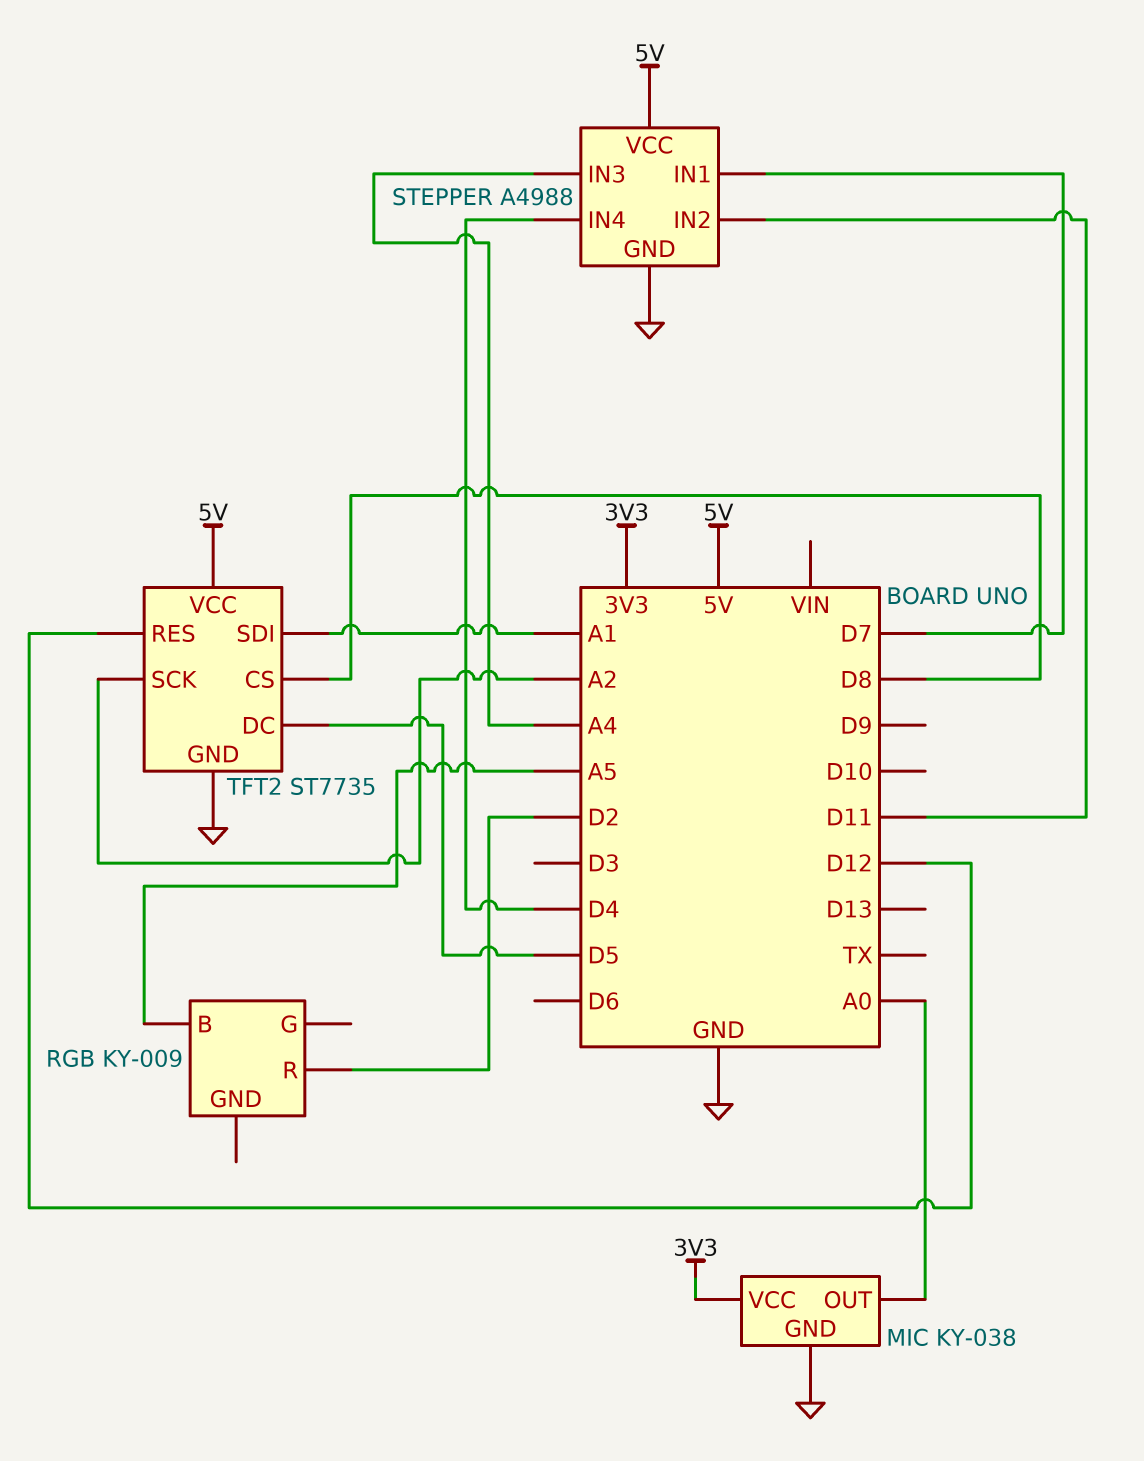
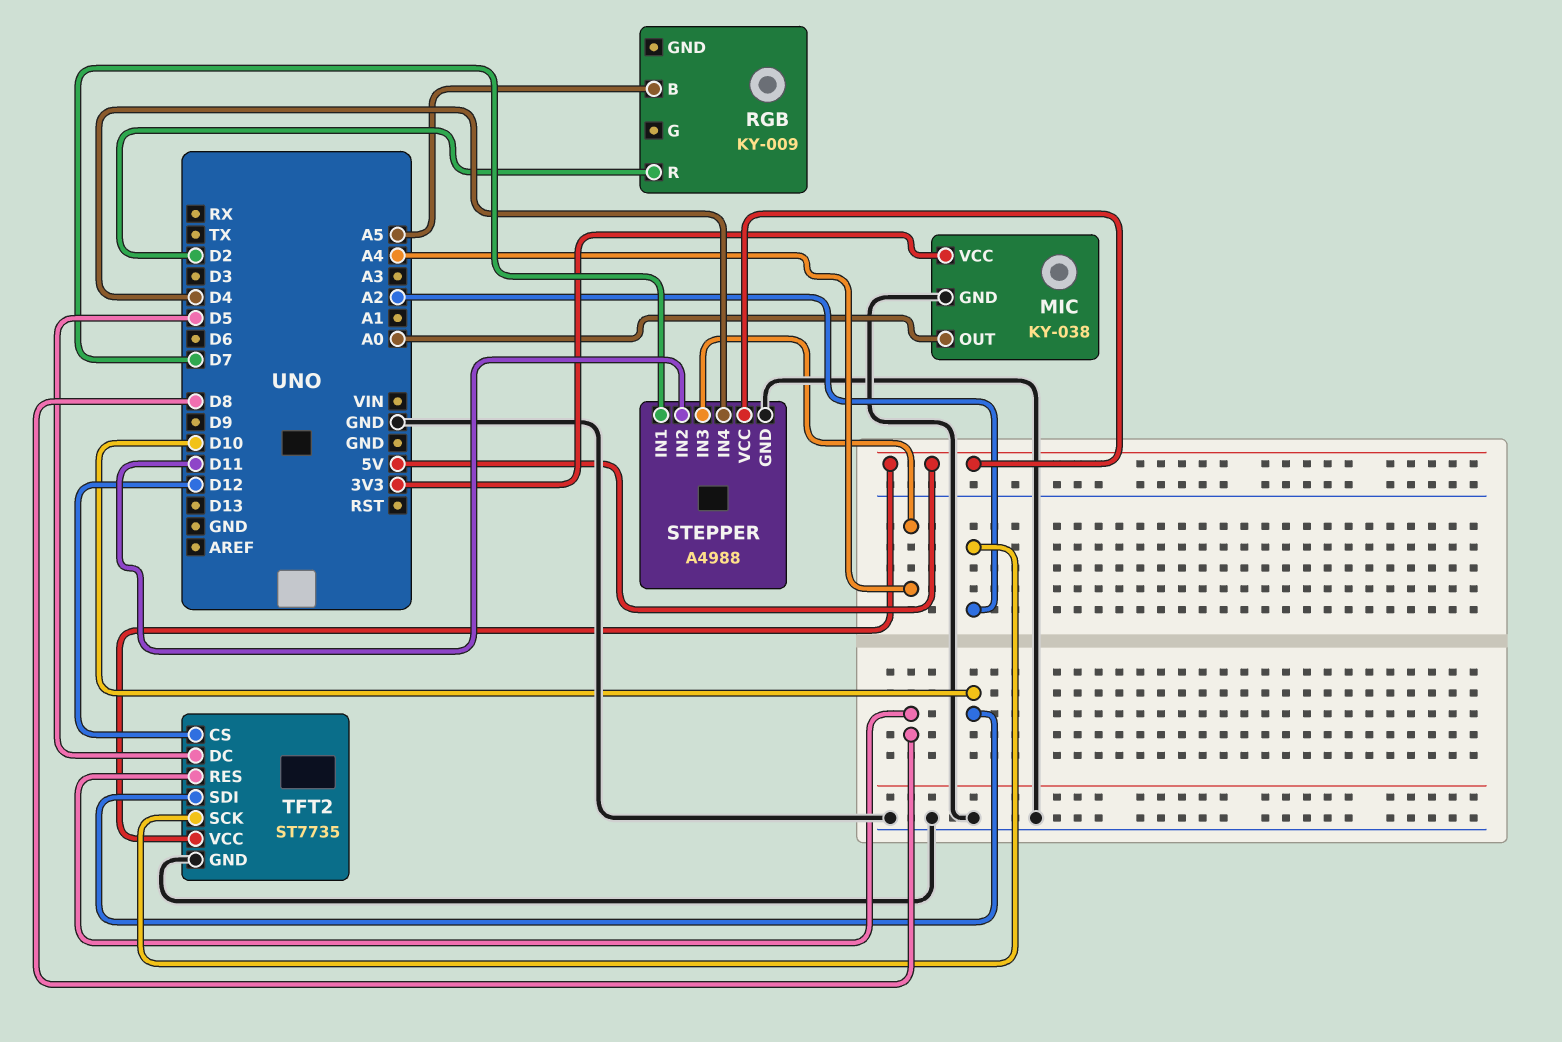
TFT2 pin CS: D8 -> D12
TFT2 pin RES: D12 -> D8
TFT2 pin SDI: A1 -> D10

